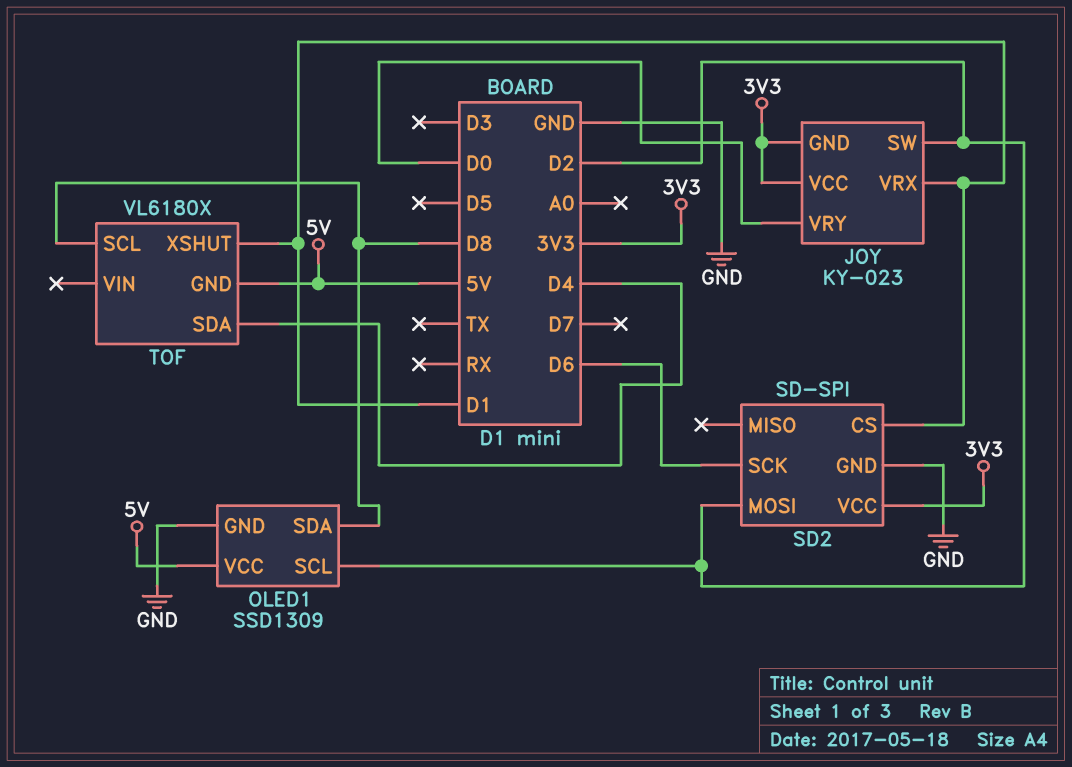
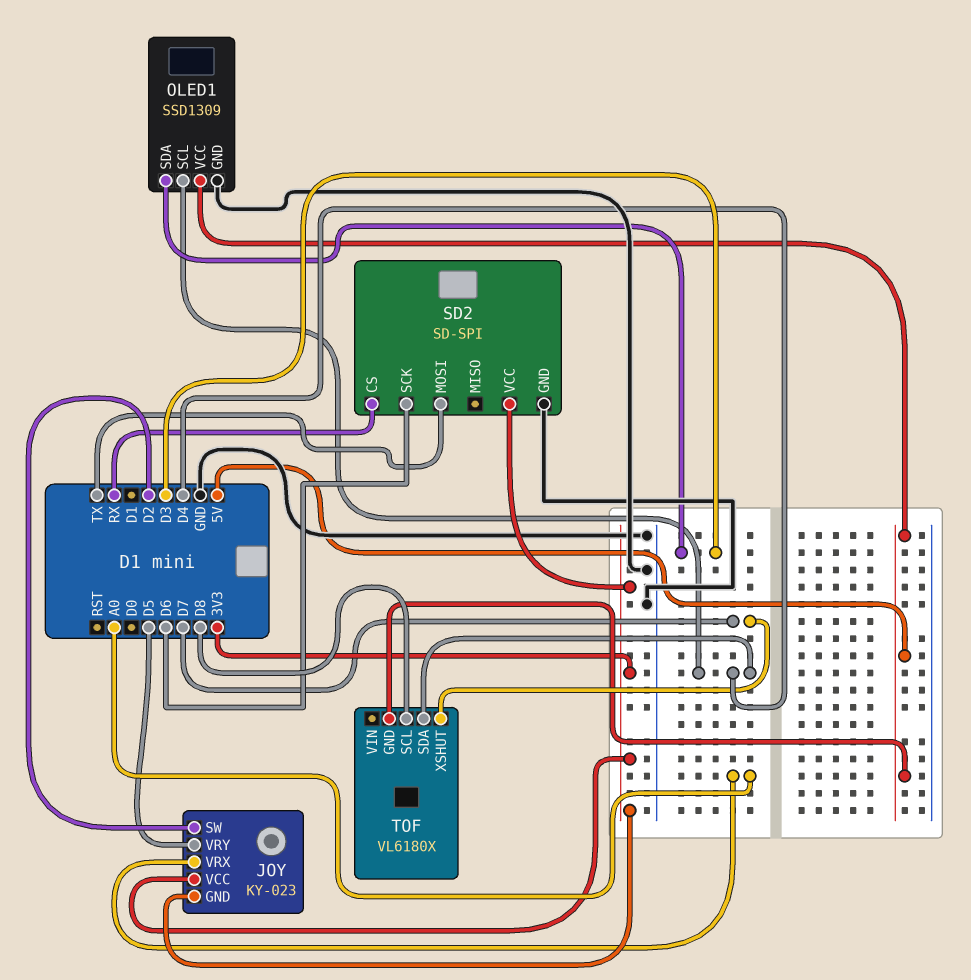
JOY pin VRX: D1 -> A0
JOY pin VRY: D0 -> D5
OLED1 pin SCL: D2 -> D4
OLED1 pin SDA: D8 -> D3
SD2 pin CS: D1 -> RX
SD2 pin MOSI: D2 -> TX
TOF pin XSHUT: D1 -> D7

